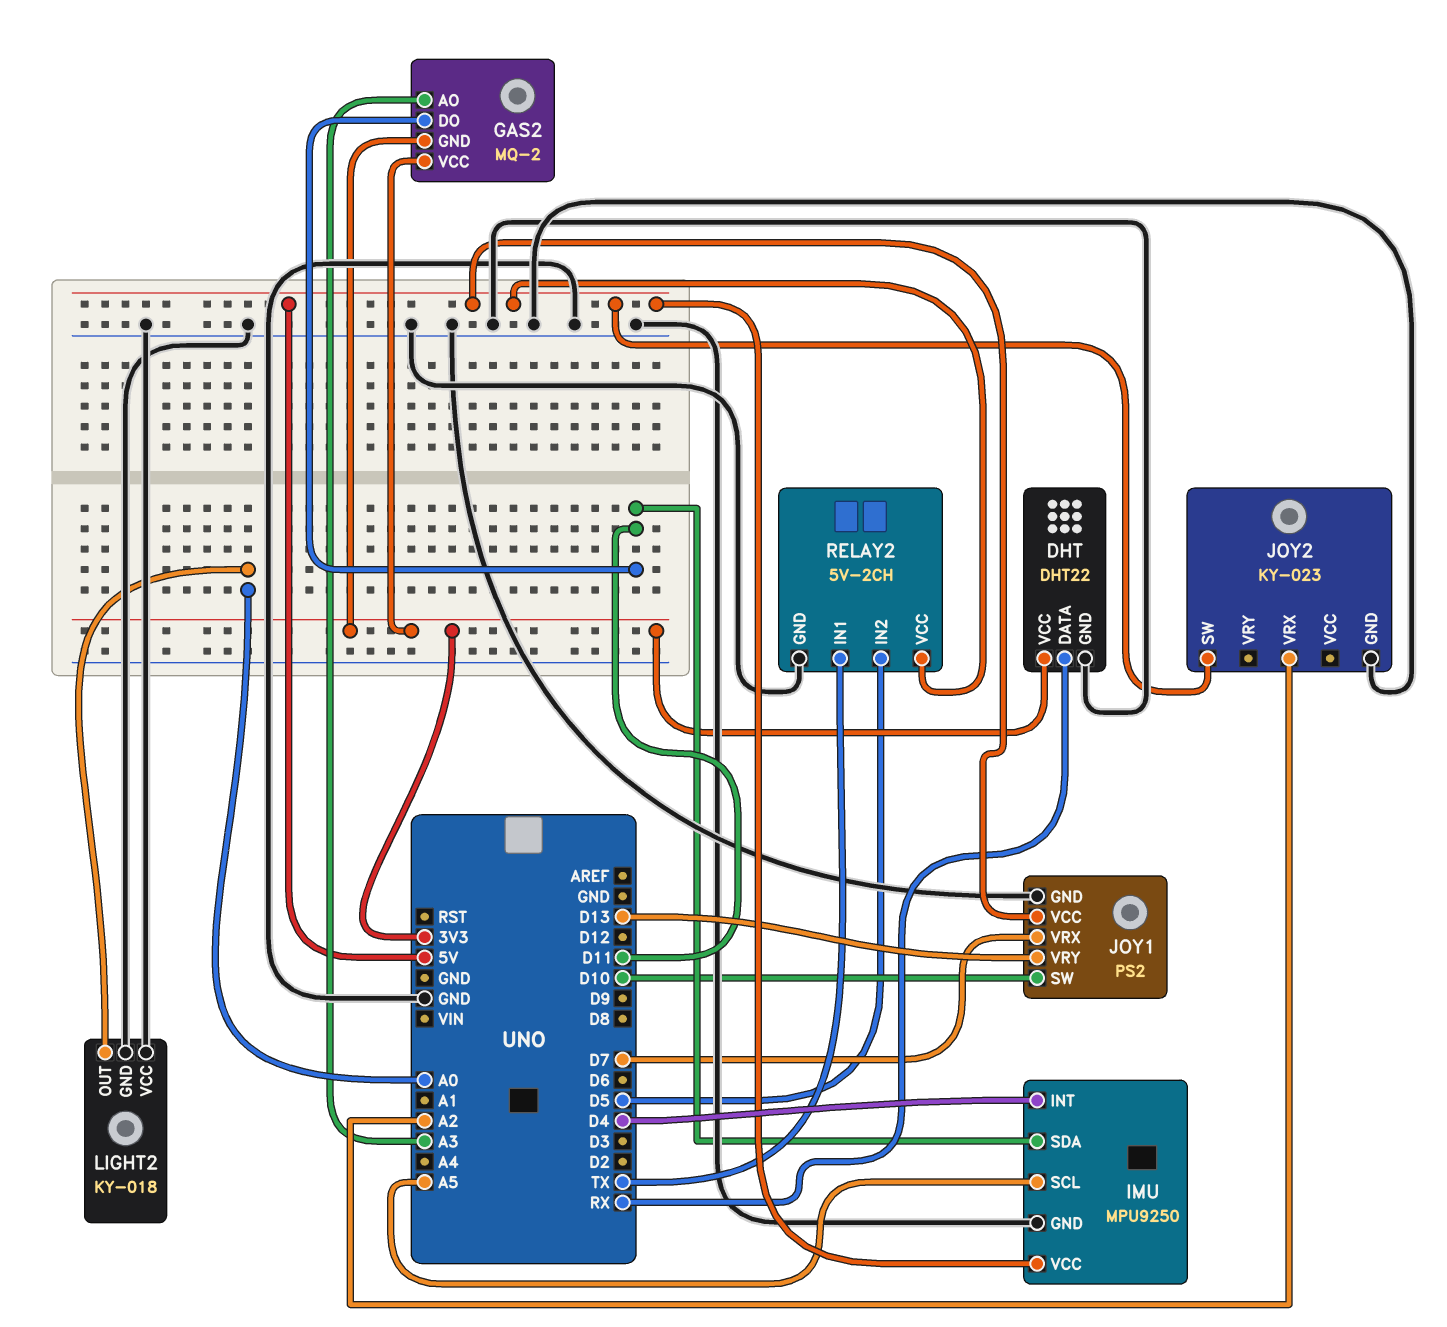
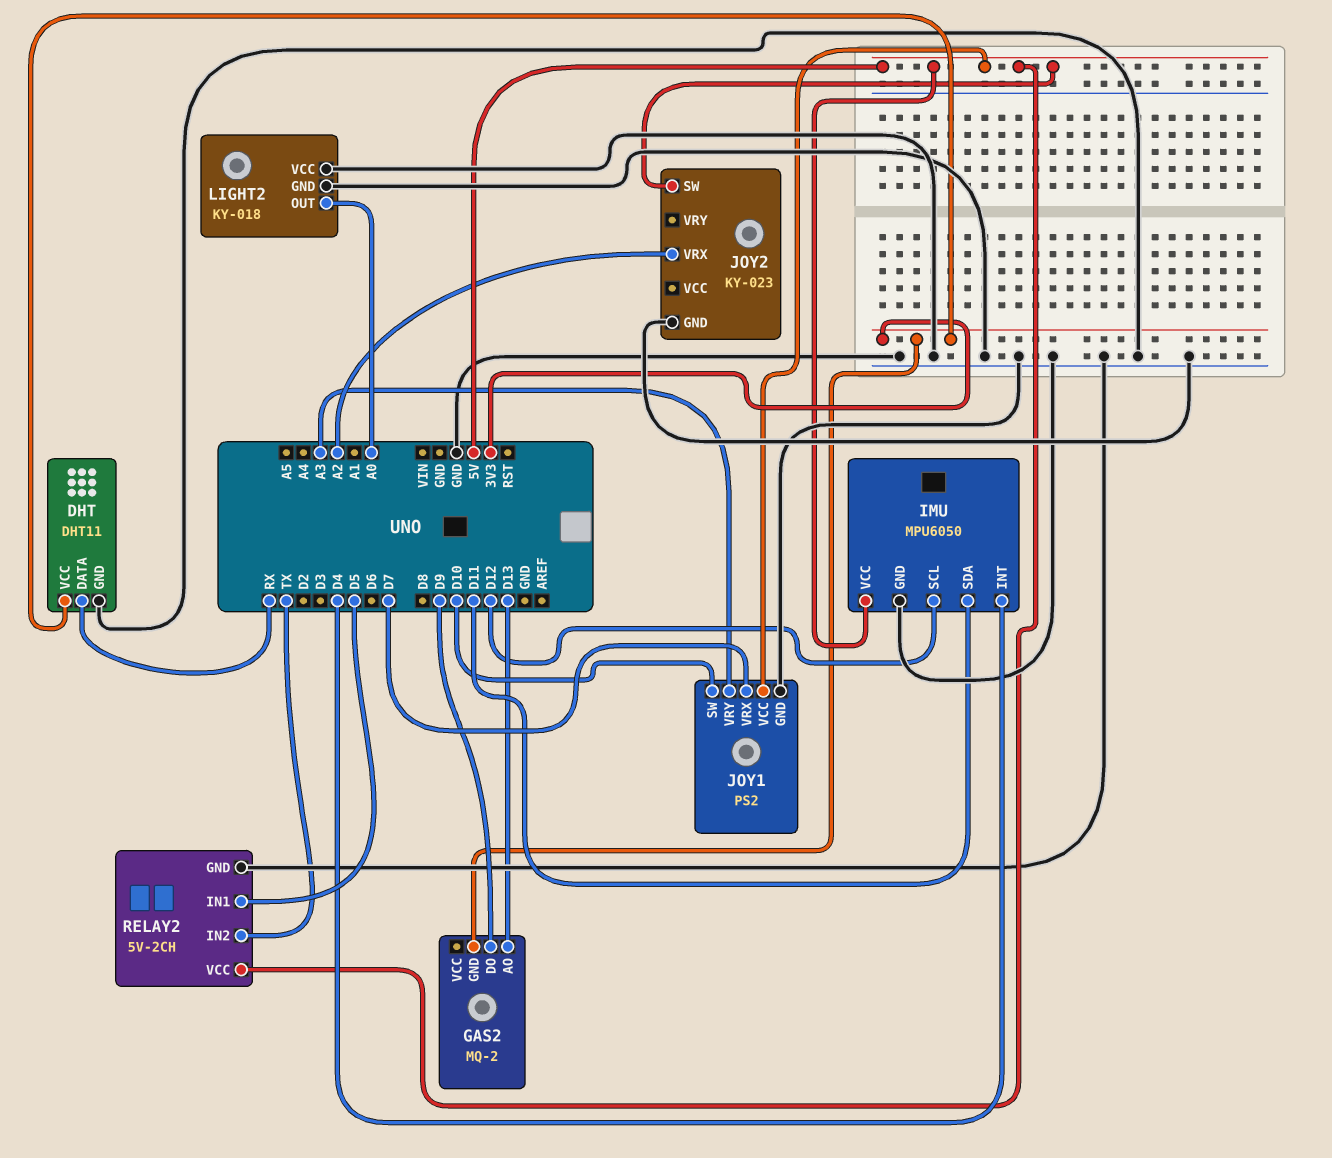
DHT: DHT22 -> DHT11
GAS2 pin AO: A3 -> D13
GAS2 pin DO: D11 -> D9
GAS2 pin VCC: 3V3 -> none
IMU: MPU9250 -> MPU6050
IMU pin SCL: A5 -> D12
JOY1 pin VRY: D13 -> A3
RELAY2 pin IN1: TX -> D5
RELAY2 pin IN2: D5 -> TX

